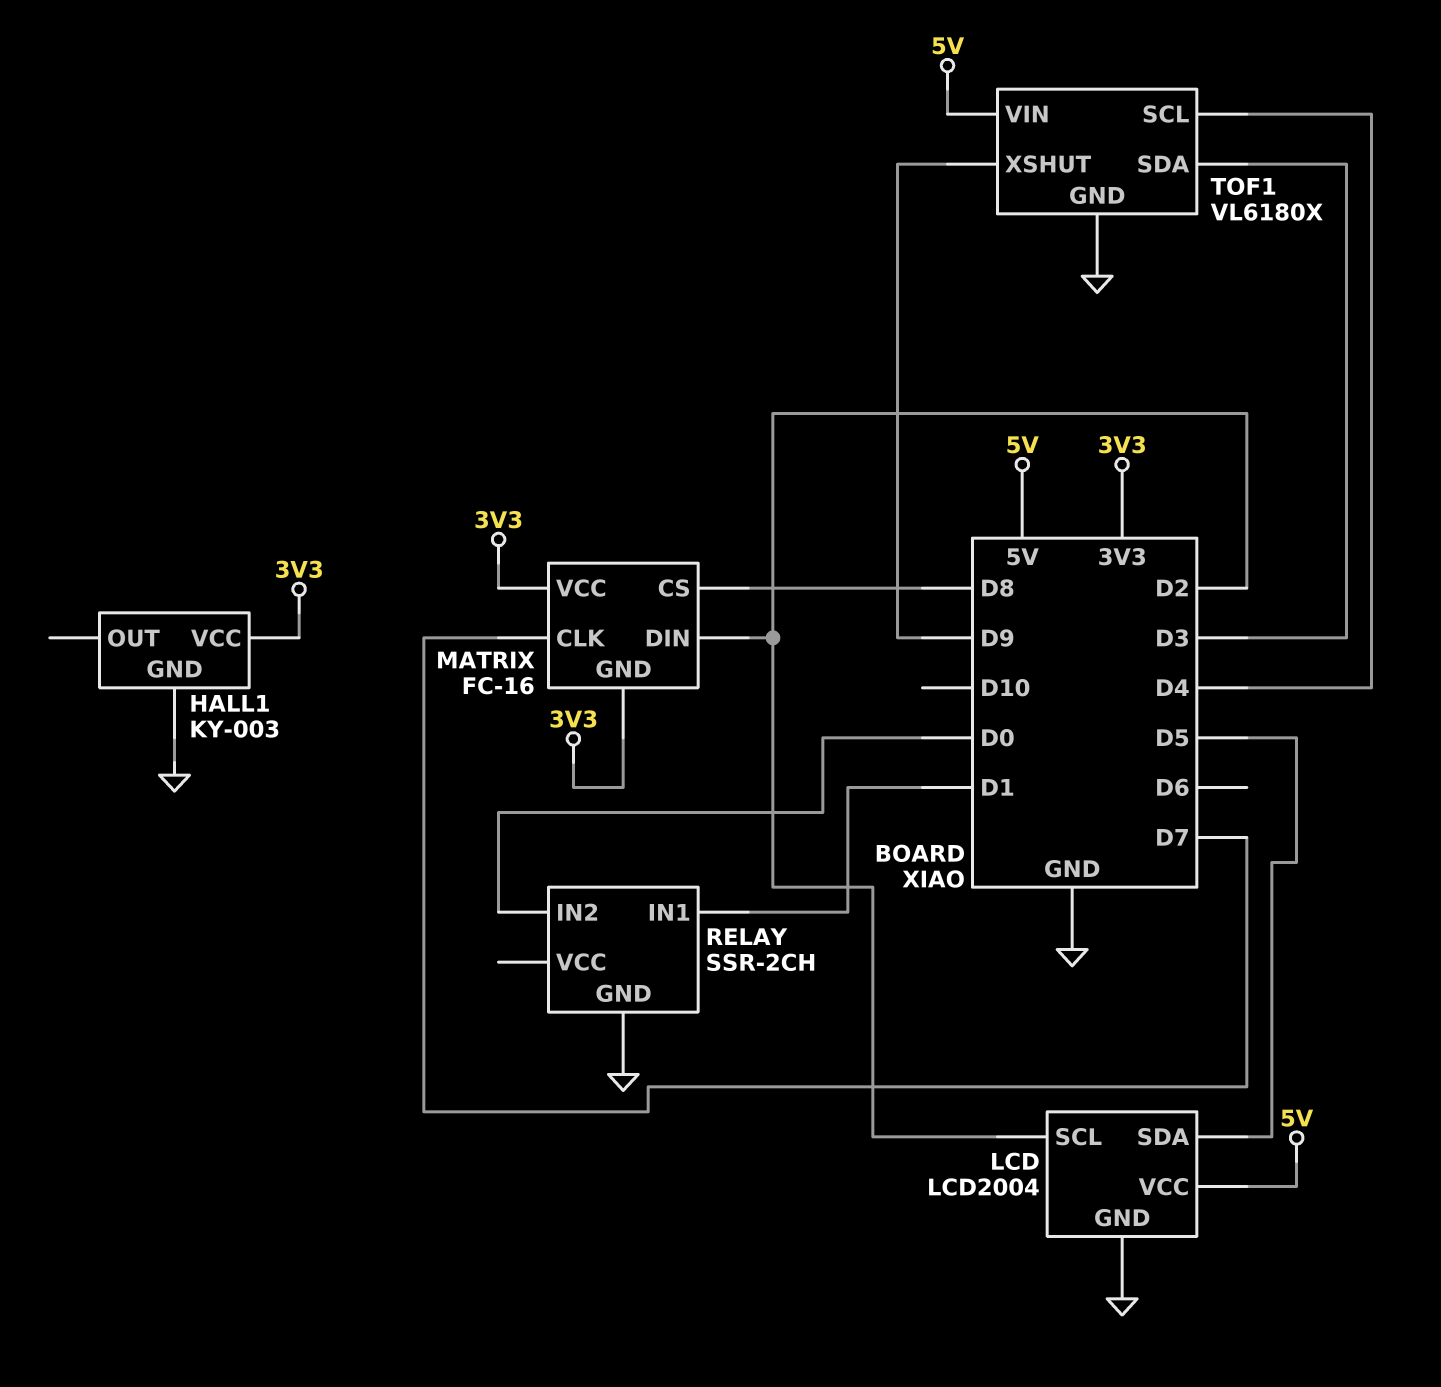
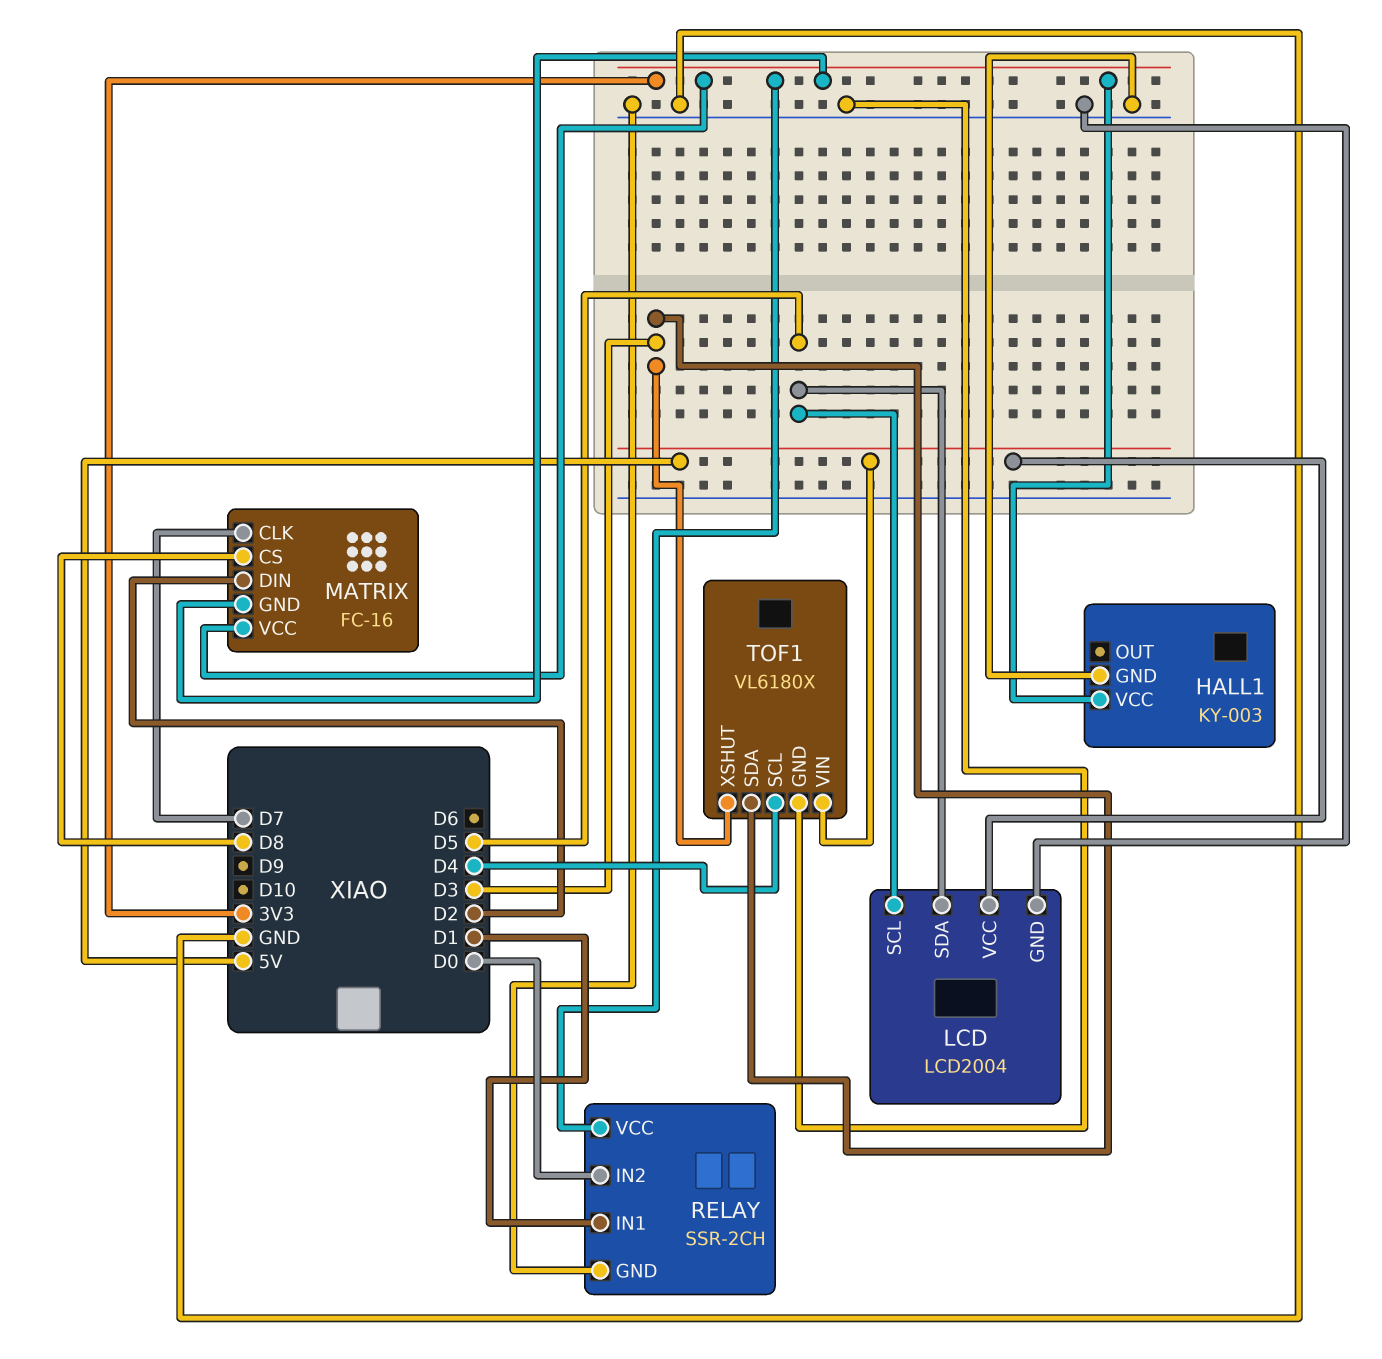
LCD pin SCL: D2 -> D5
RELAY pin VCC: none -> 3V3
TOF1 pin XSHUT: D9 -> D3

